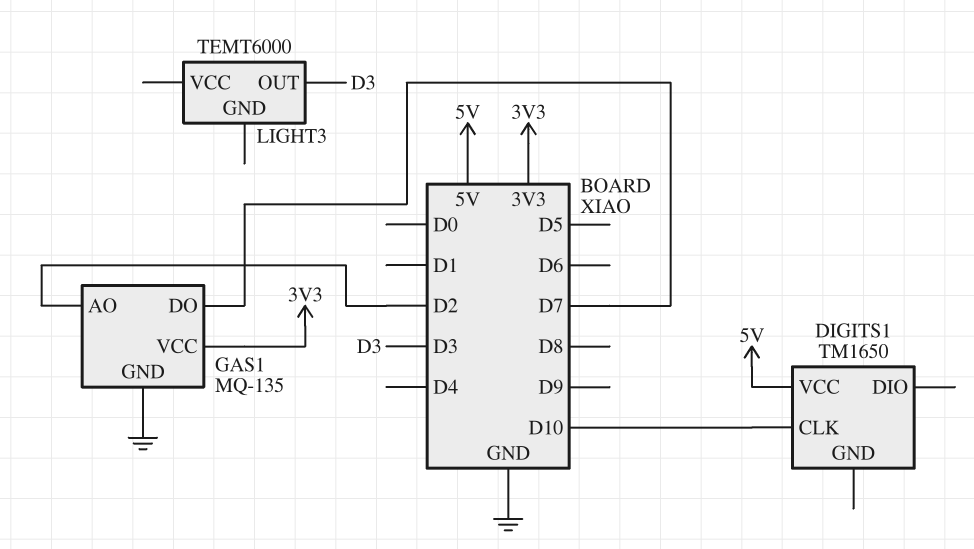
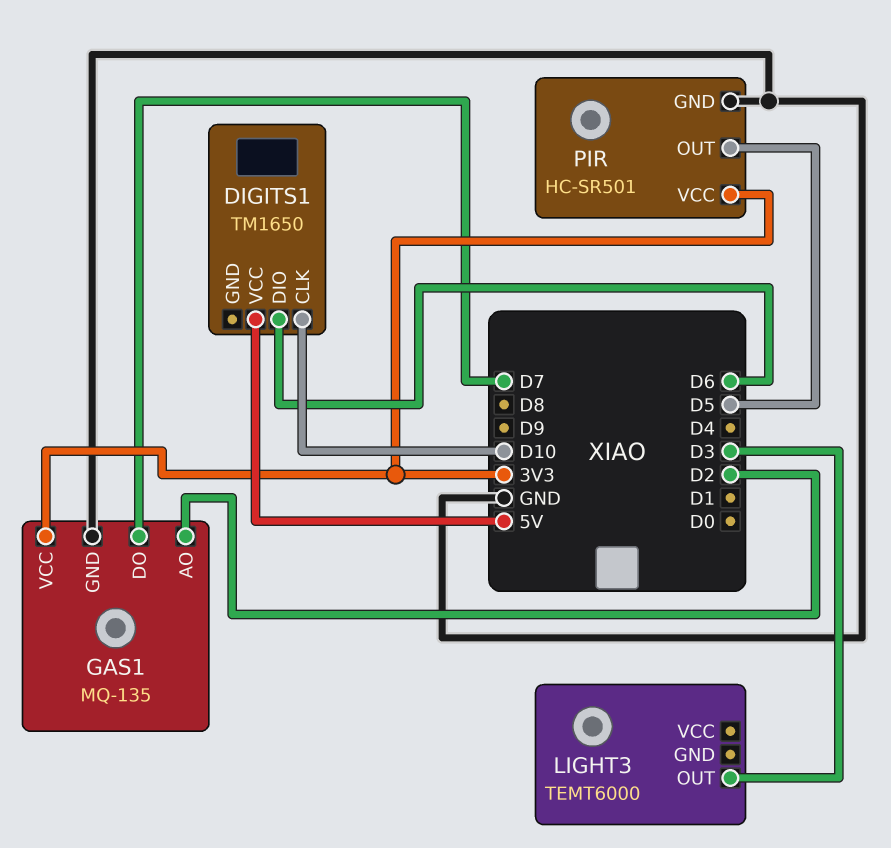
DIGITS1 pin DIO: none -> D6
PIR: none -> HC-SR501
PIR pin GND: none -> GND
PIR pin OUT: none -> D5
PIR pin VCC: none -> 3V3

